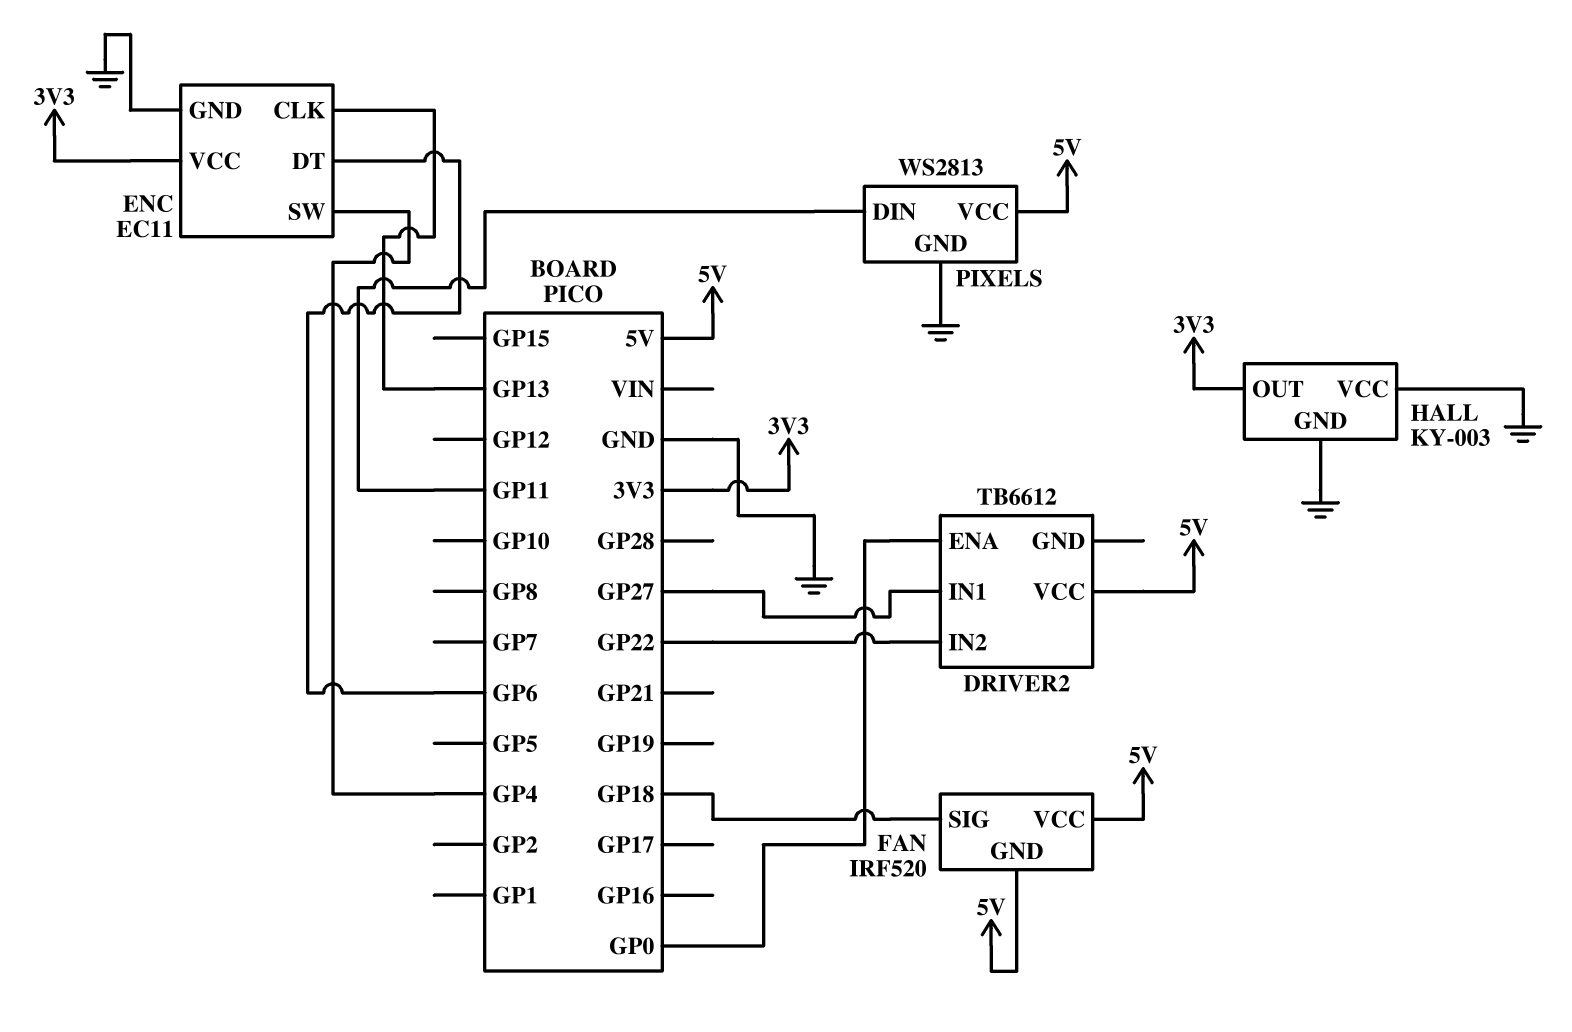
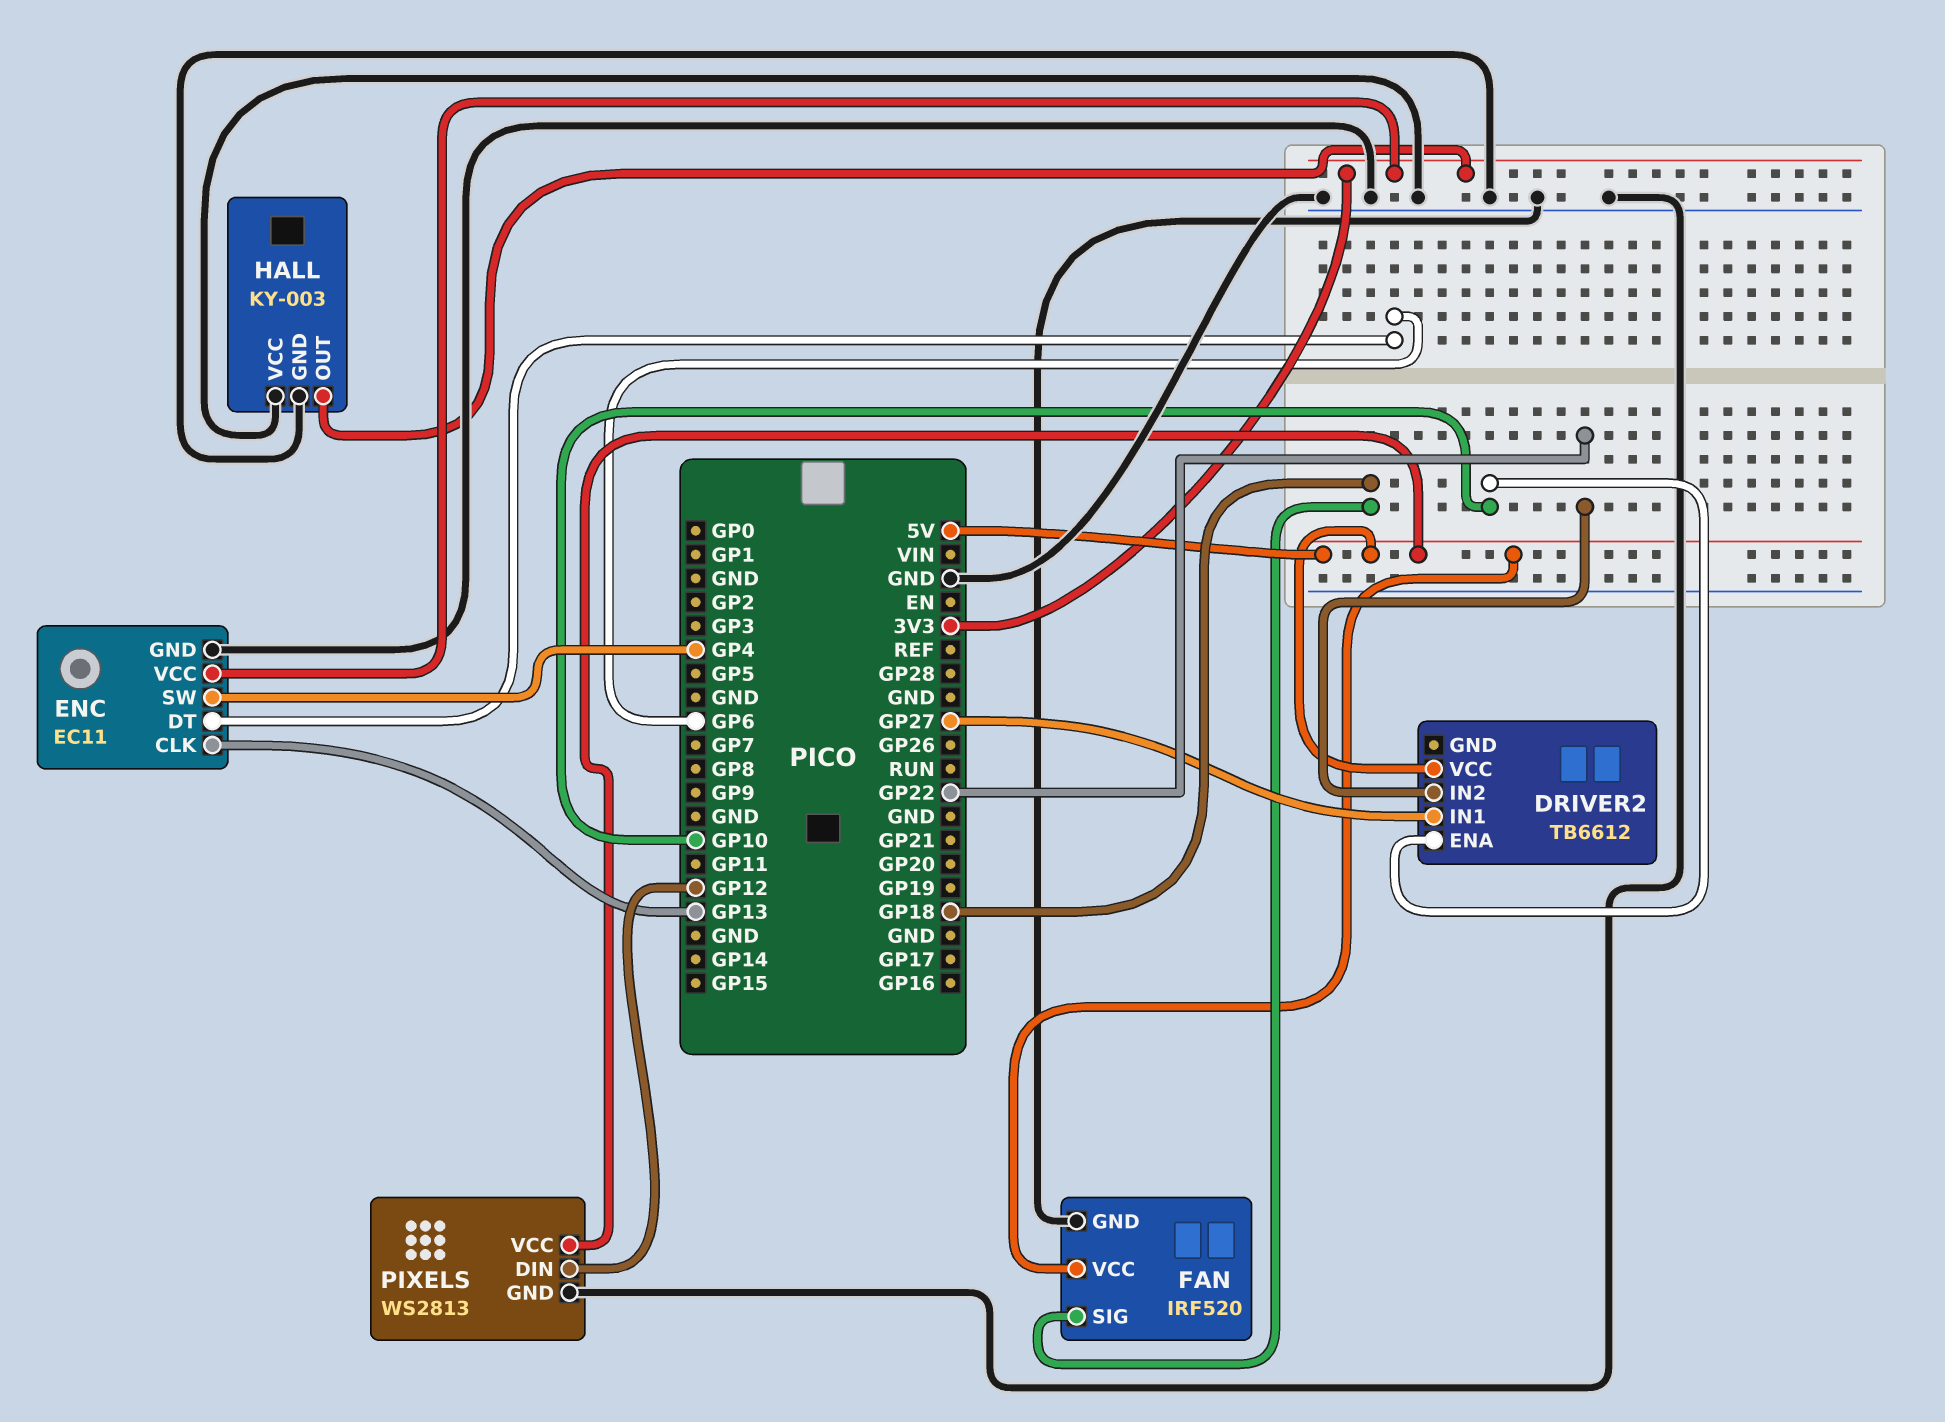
DRIVER2 pin ENA: GP0 -> GP10
FAN pin GND: 5V -> GND
PIXELS pin DIN: GP11 -> GP12

